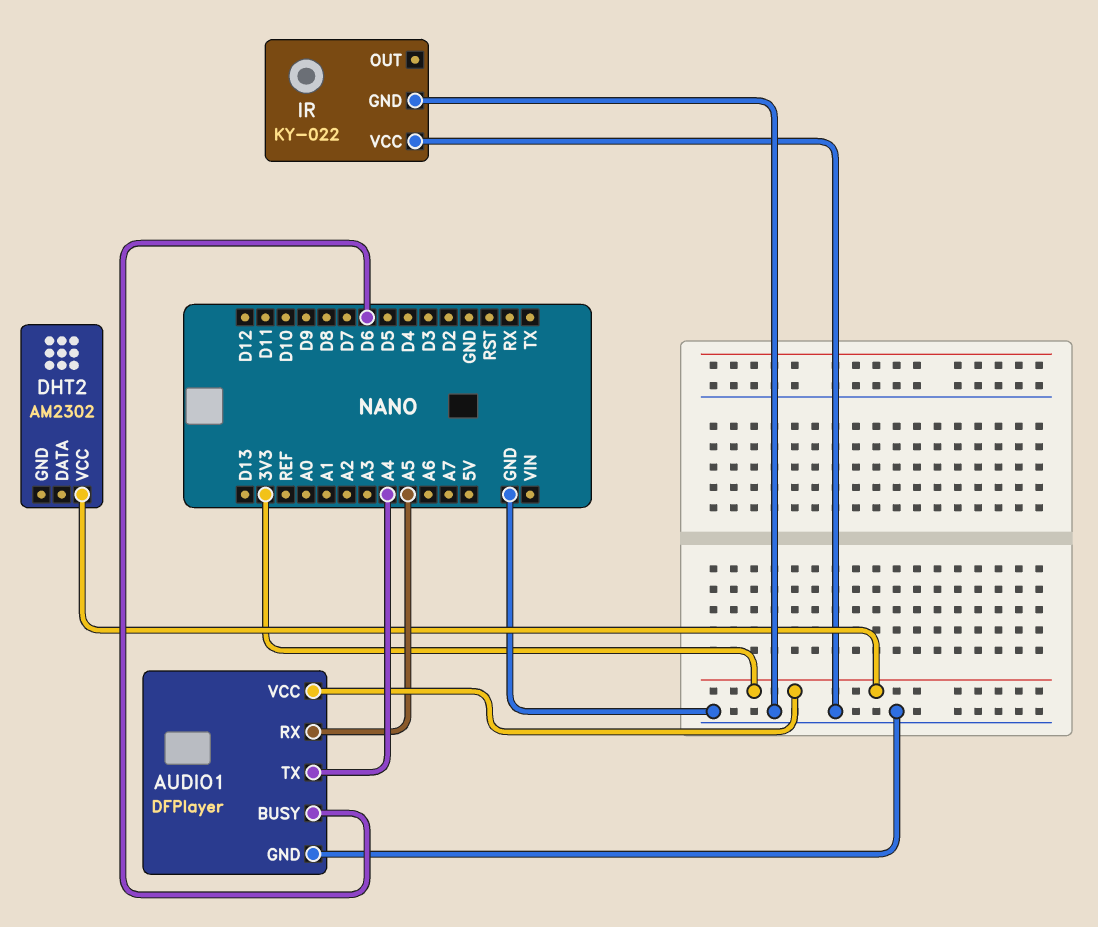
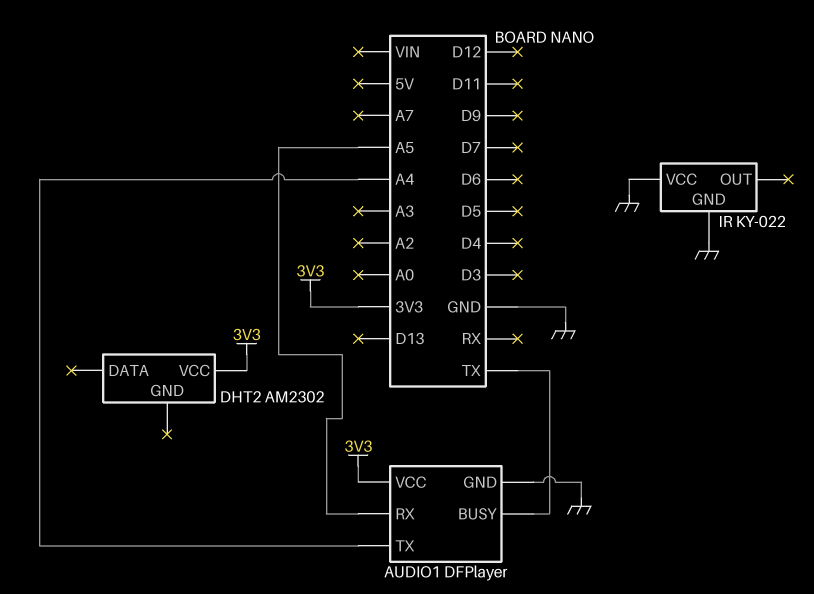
AUDIO1 pin BUSY: D6 -> TX

